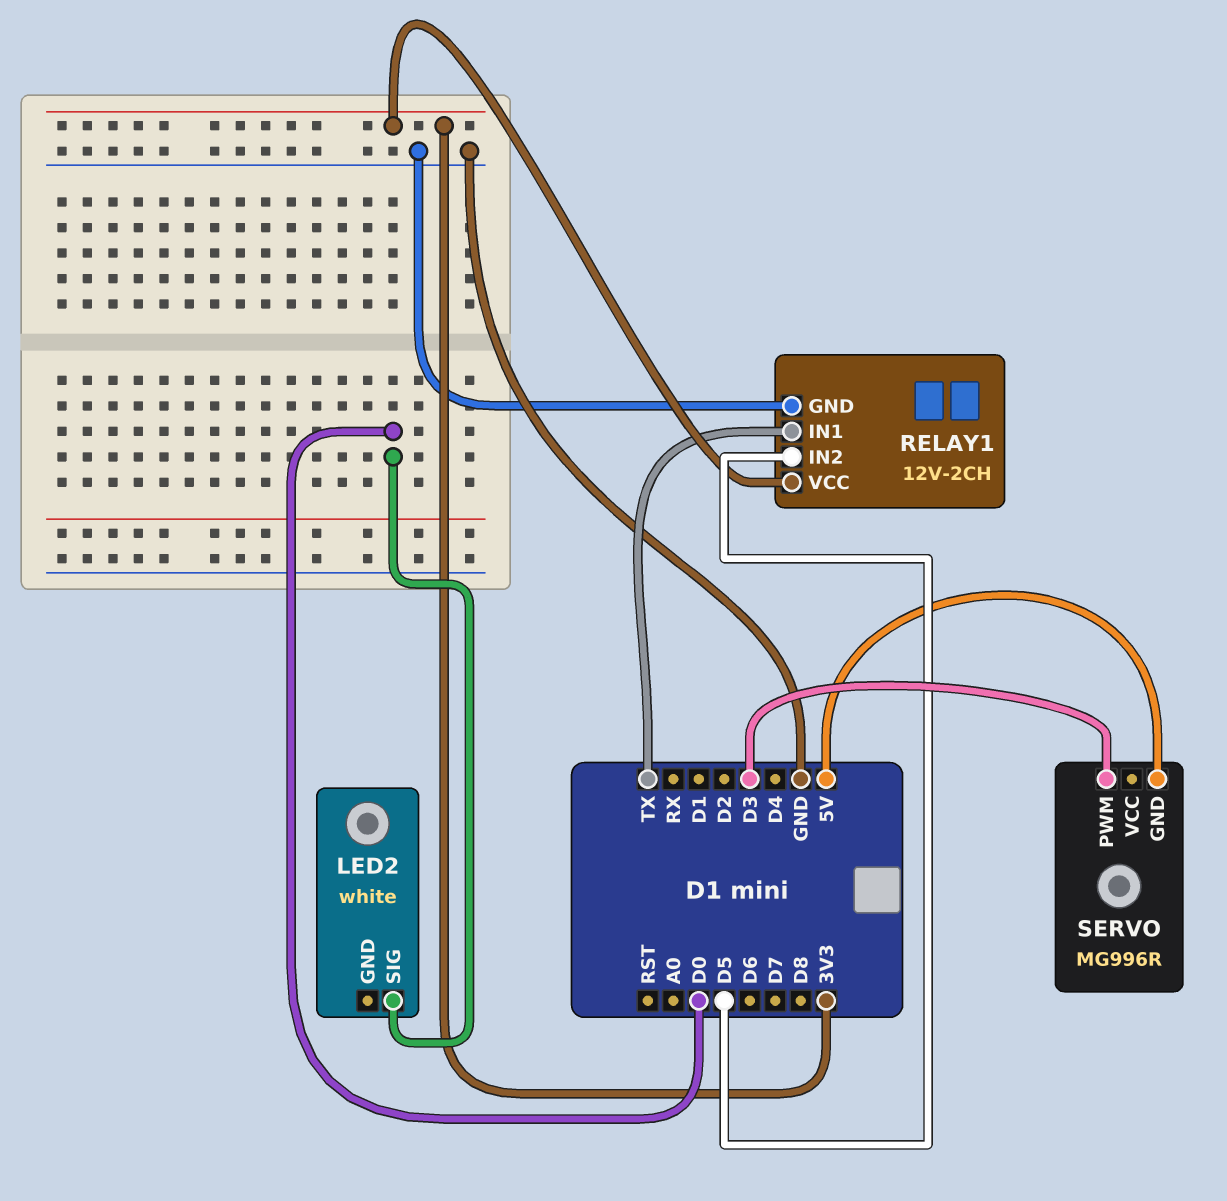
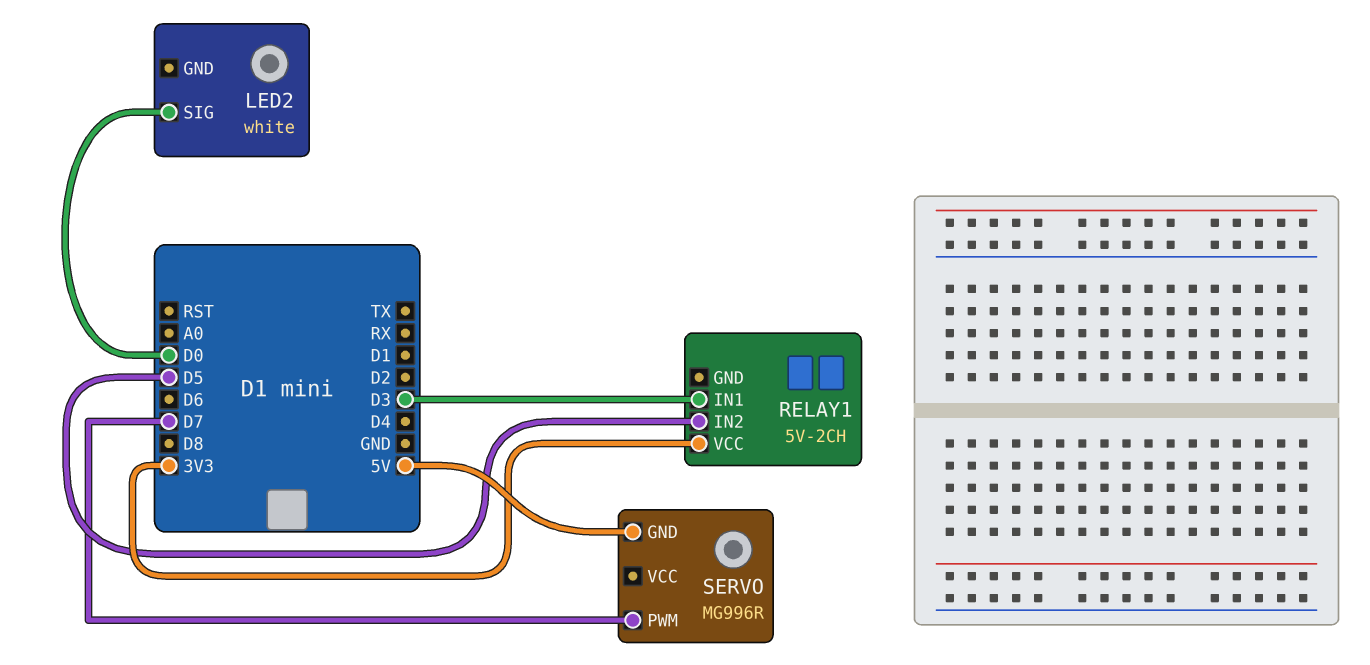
RELAY1: 12V-2CH -> 5V-2CH
RELAY1 pin GND: GND -> none
RELAY1 pin IN1: TX -> D3
SERVO pin PWM: D3 -> D7

